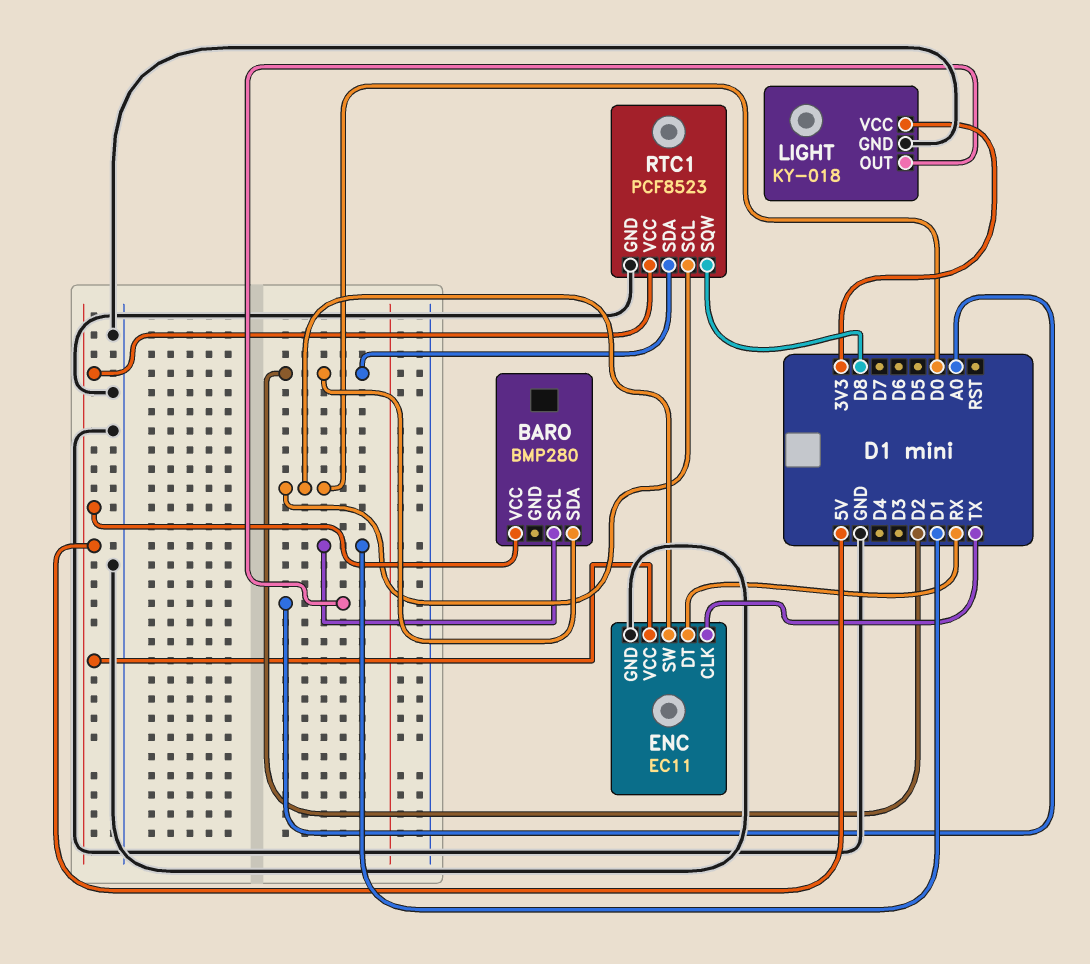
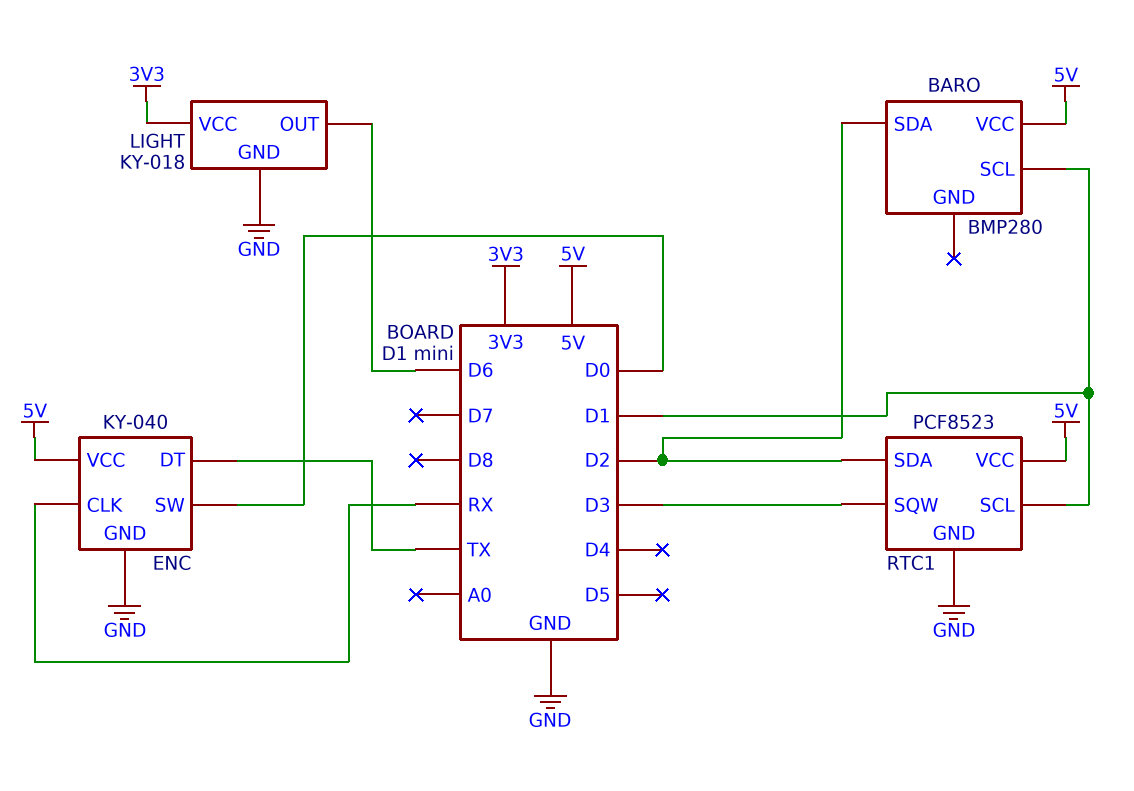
ENC: EC11 -> KY-040
ENC pin CLK: TX -> RX
ENC pin DT: RX -> TX
LIGHT pin OUT: A0 -> D6
RTC1 pin SCL: D0 -> D1
RTC1 pin SQW: D8 -> D3

